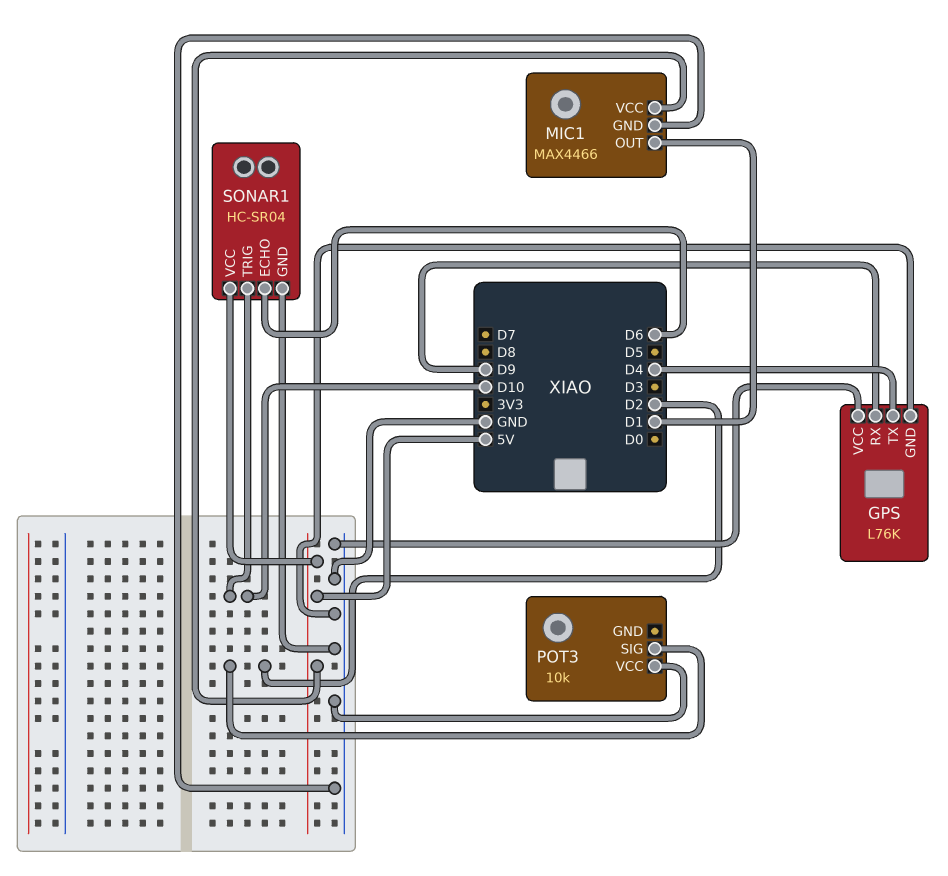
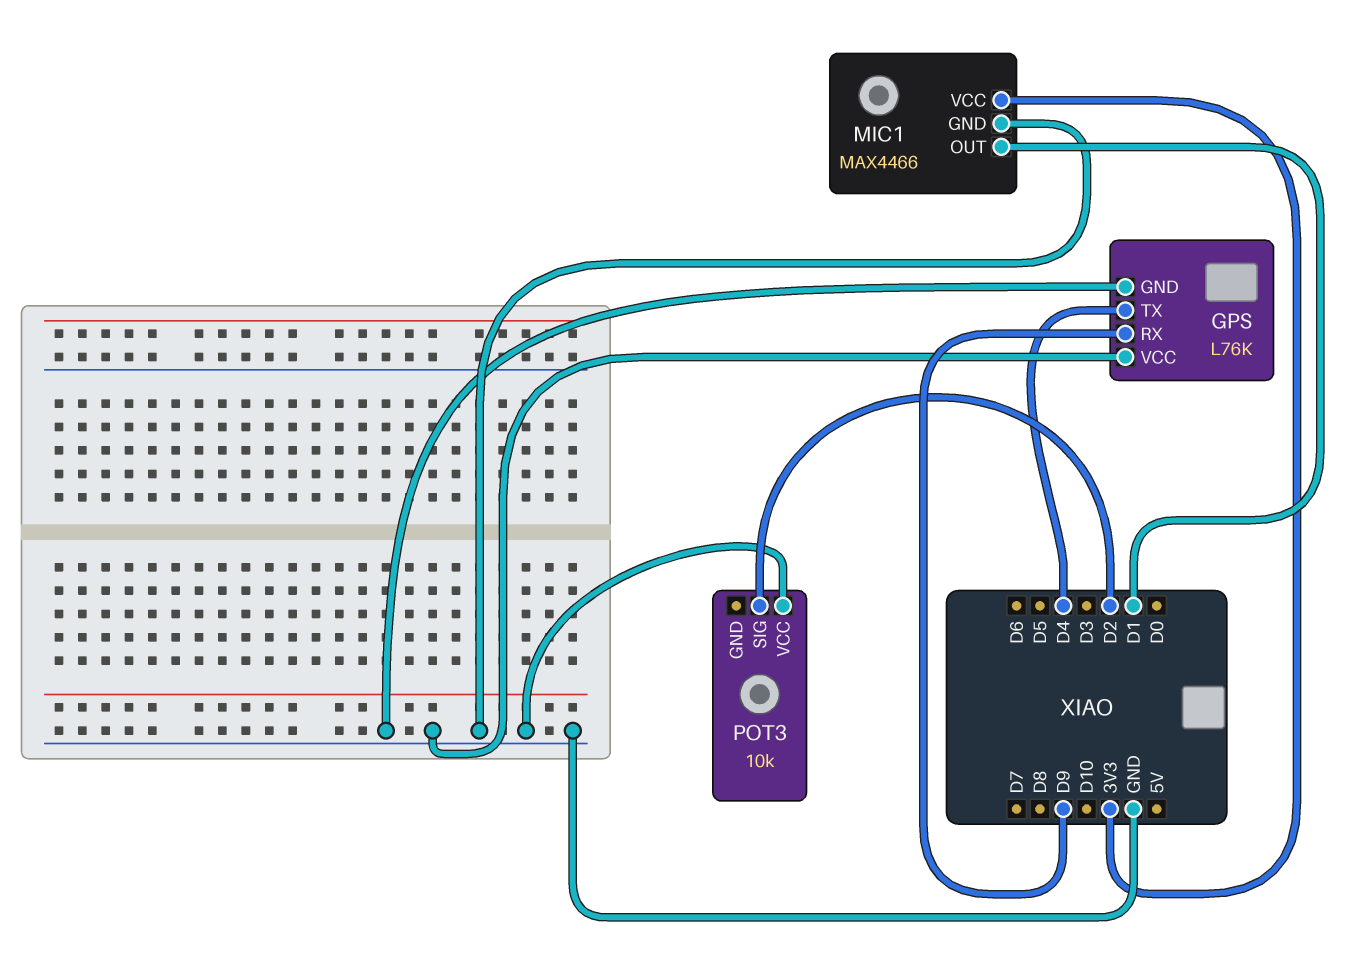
MIC1 pin VCC: 5V -> 3V3
SONAR1: HC-SR04 -> none
SONAR1 pin ECHO: D6 -> none
SONAR1 pin GND: GND -> none
SONAR1 pin TRIG: D10 -> none
SONAR1 pin VCC: 5V -> none

